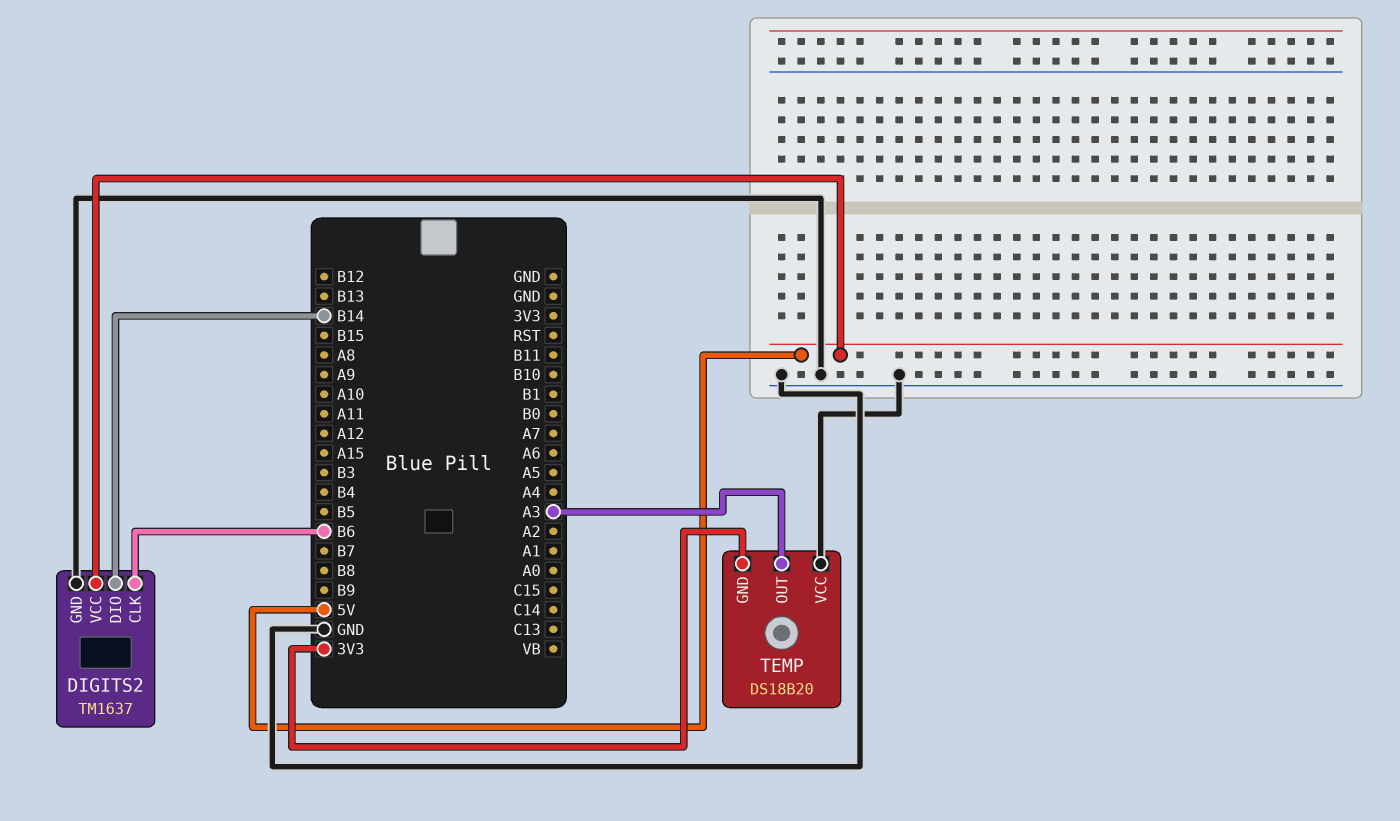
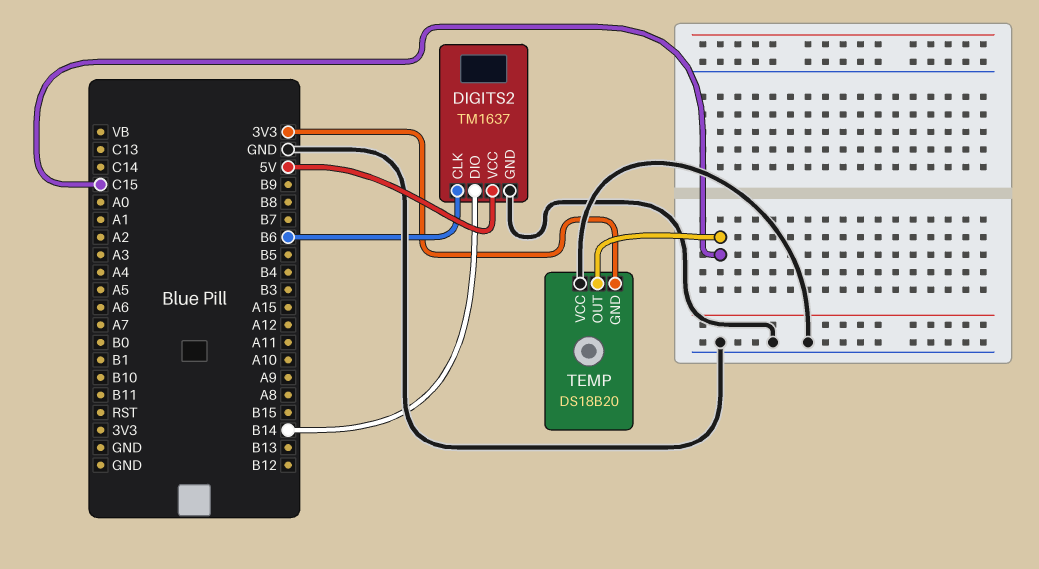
TEMP pin OUT: A3 -> C15

